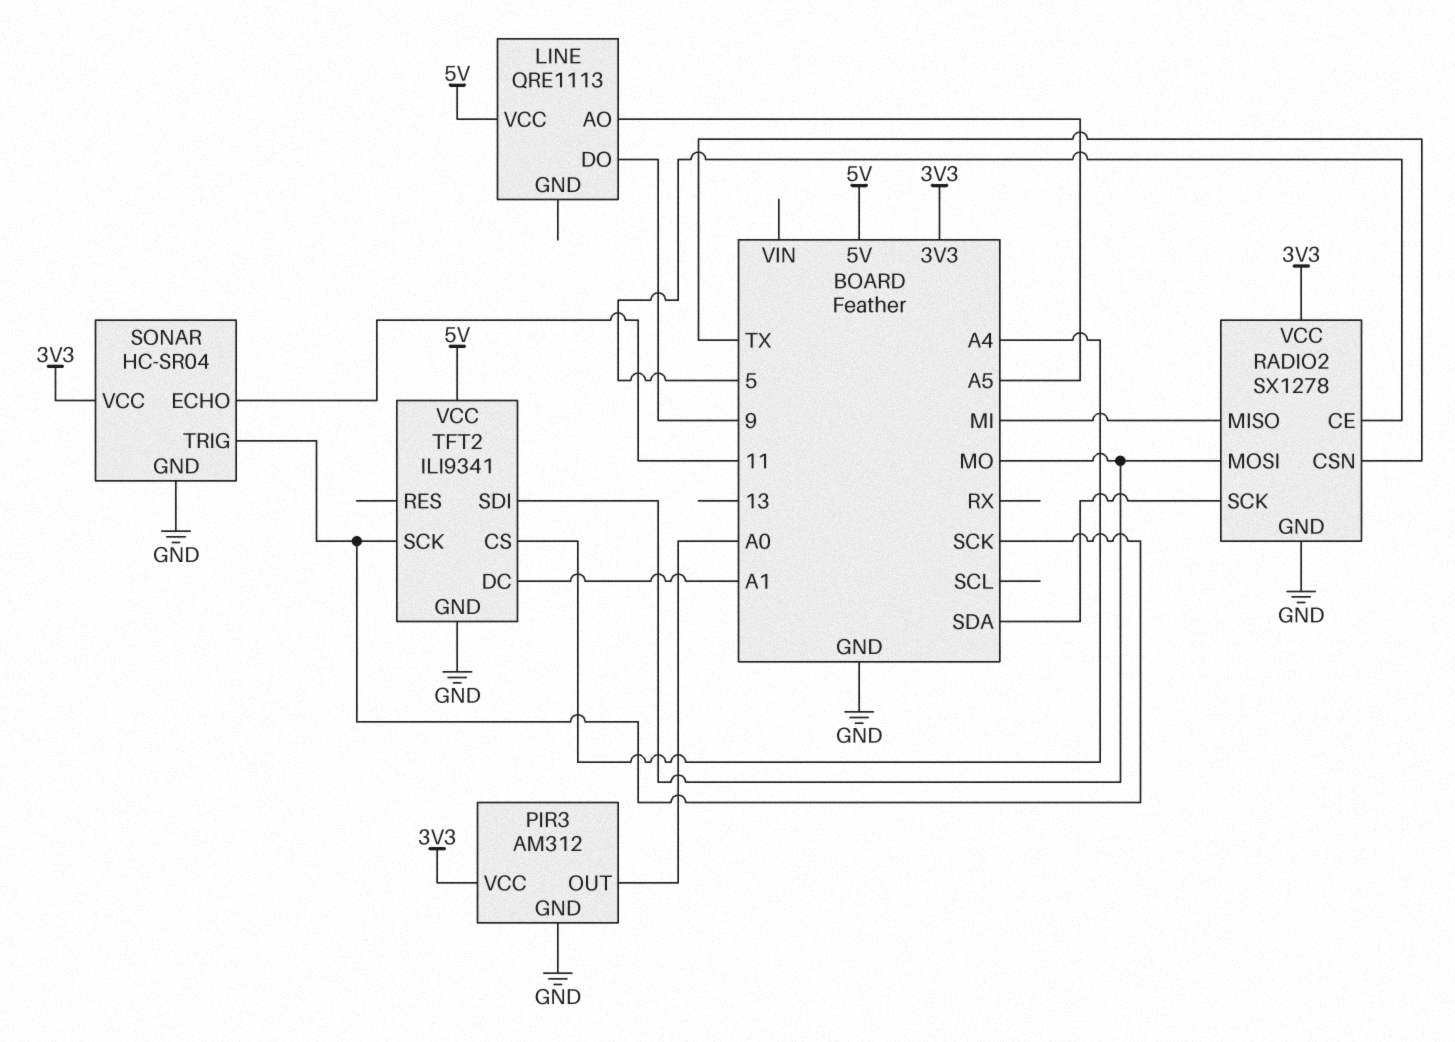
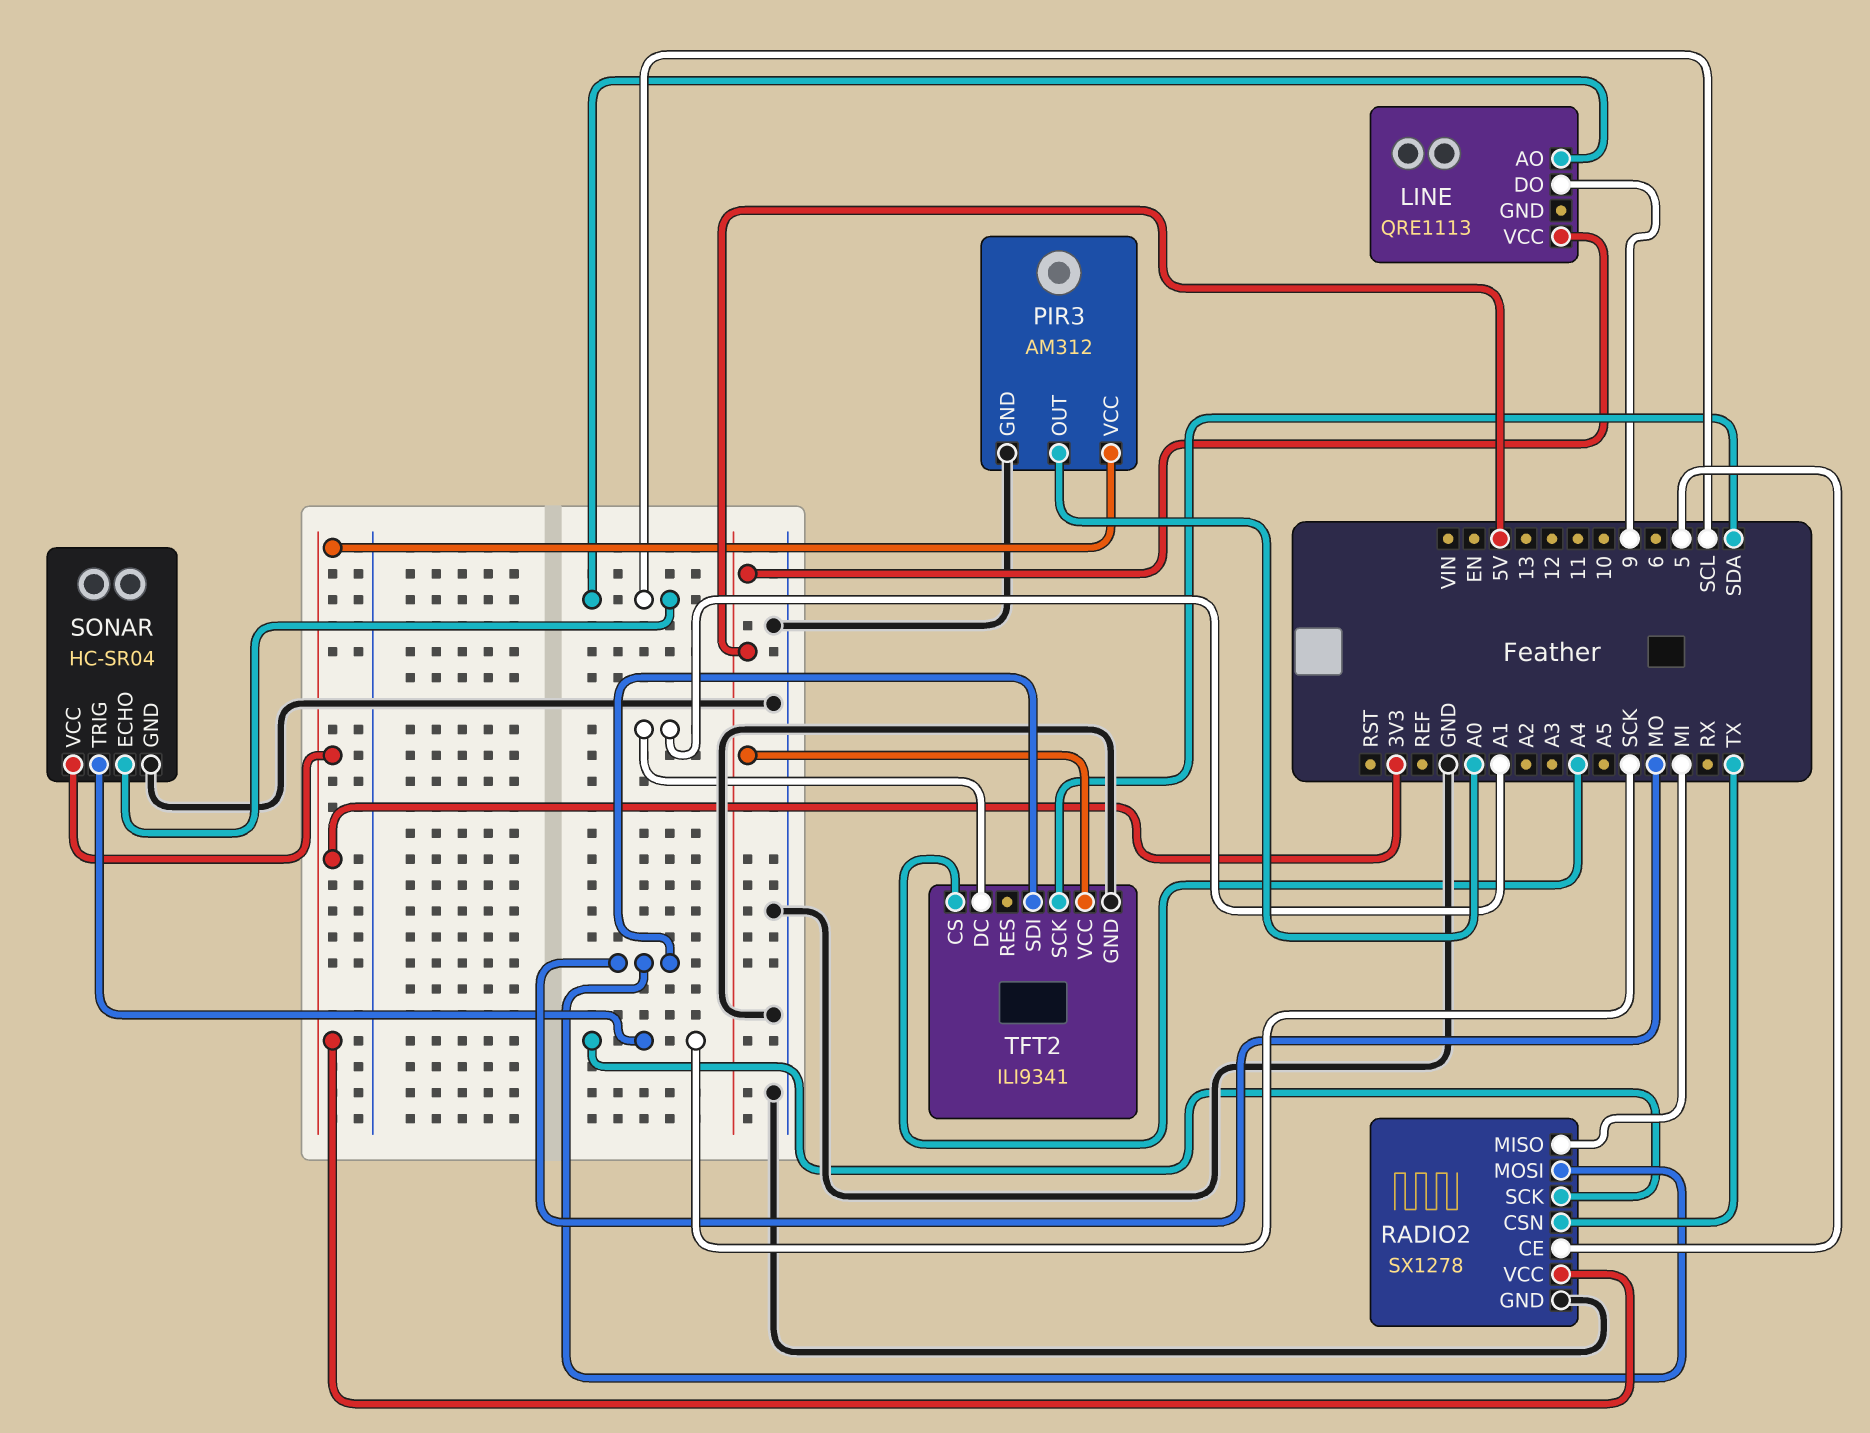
LINE pin AO: A5 -> SCL
RADIO2 pin SCK: SDA -> SCK
SONAR pin ECHO: 11 -> SCL
TFT2 pin SCK: SCK -> SDA

